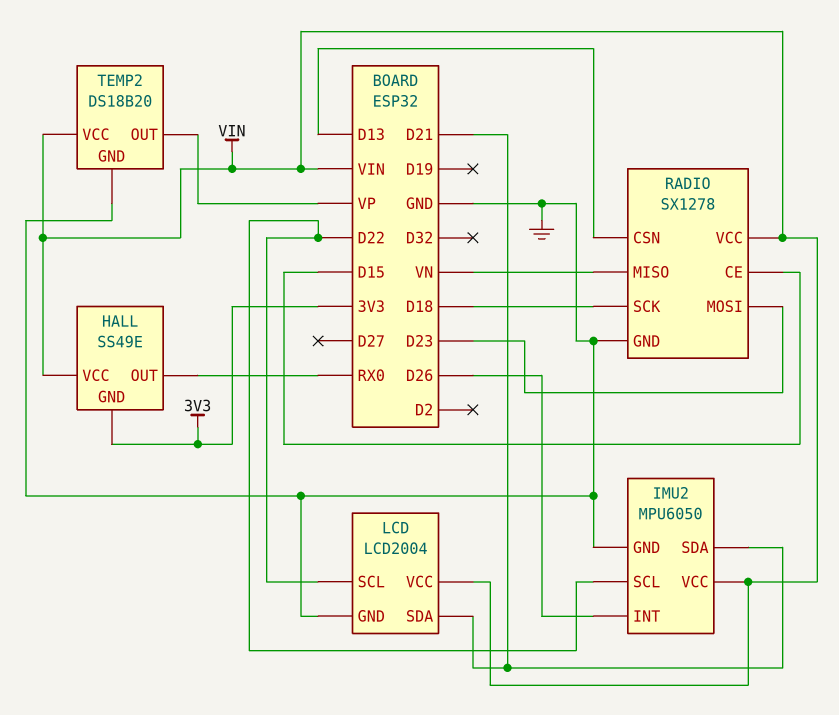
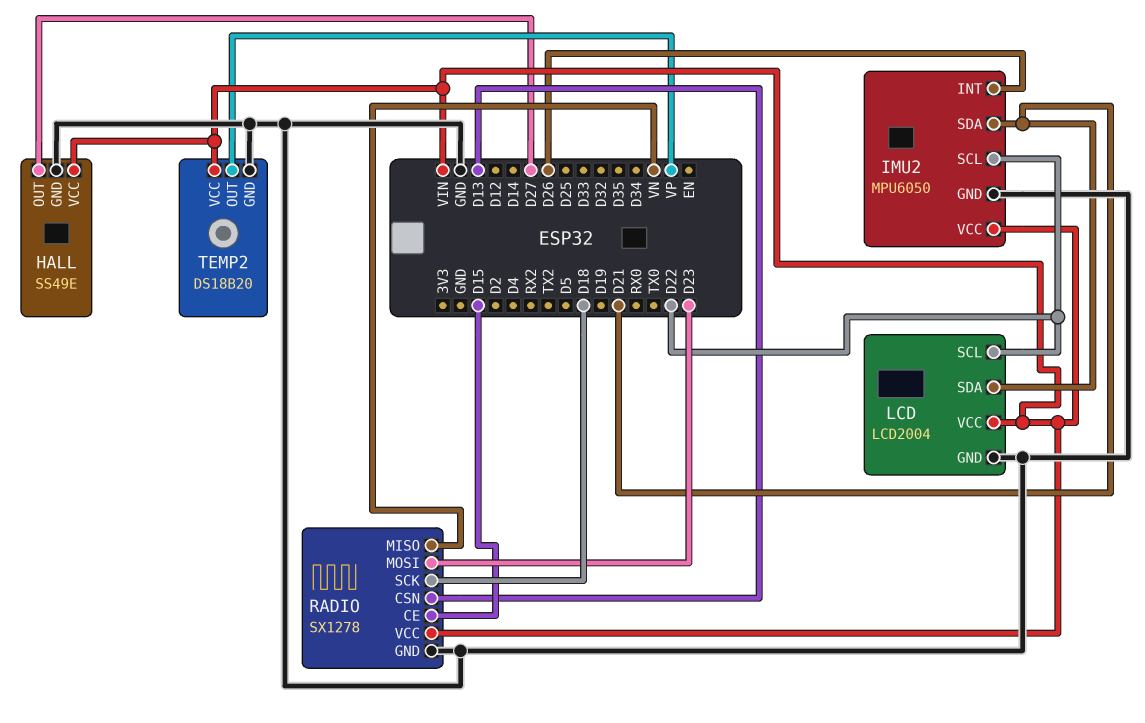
HALL pin GND: 3V3 -> GND
HALL pin OUT: RX0 -> D27

